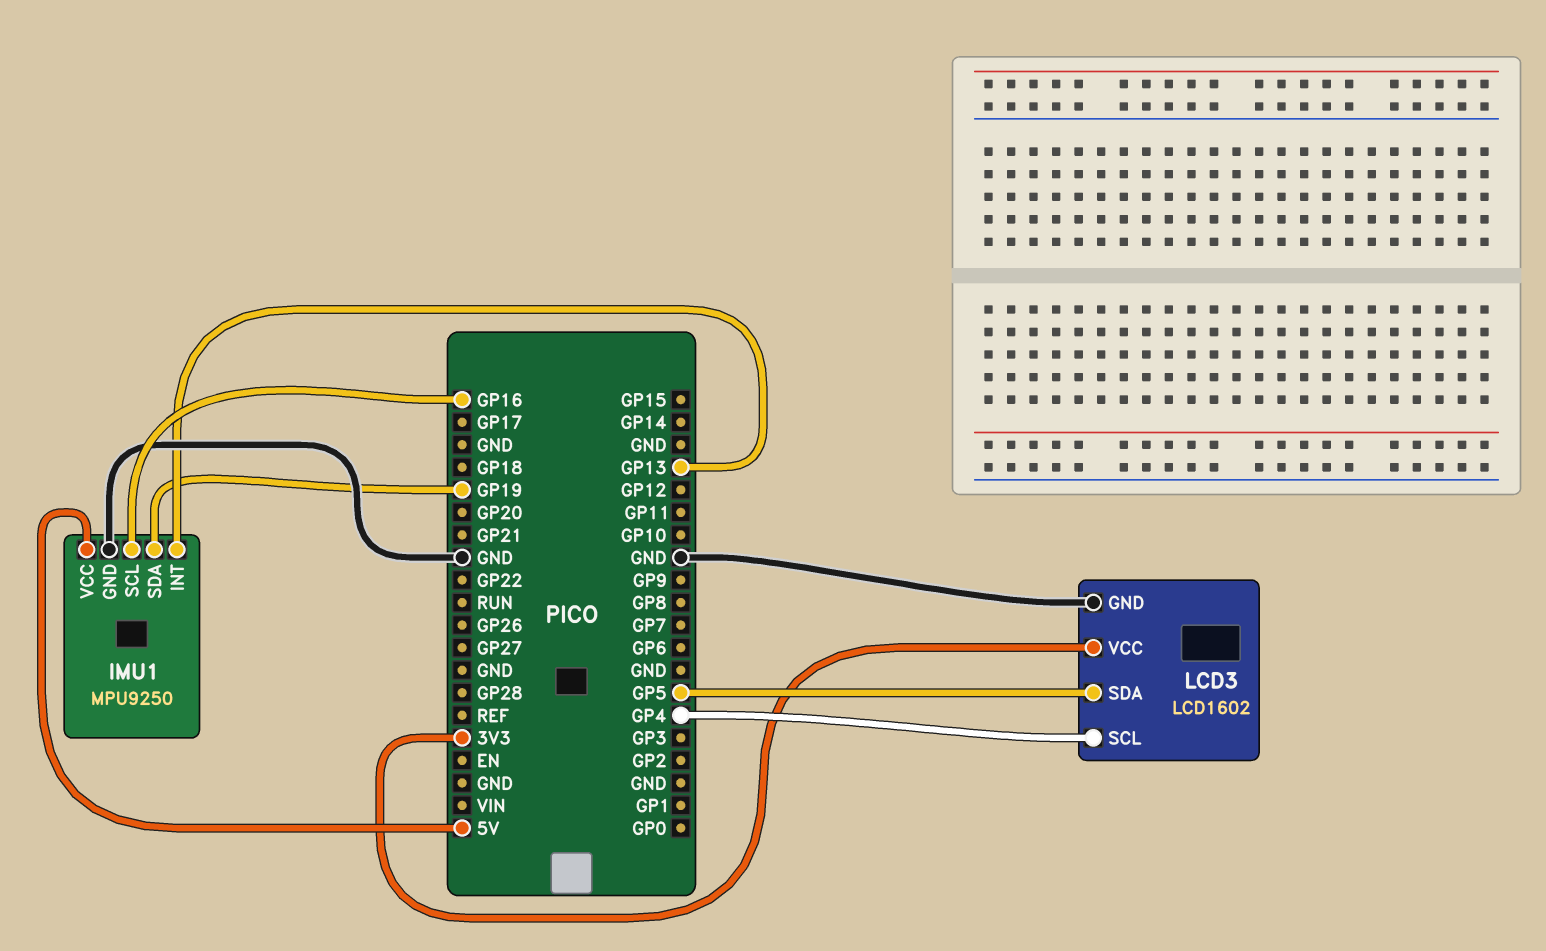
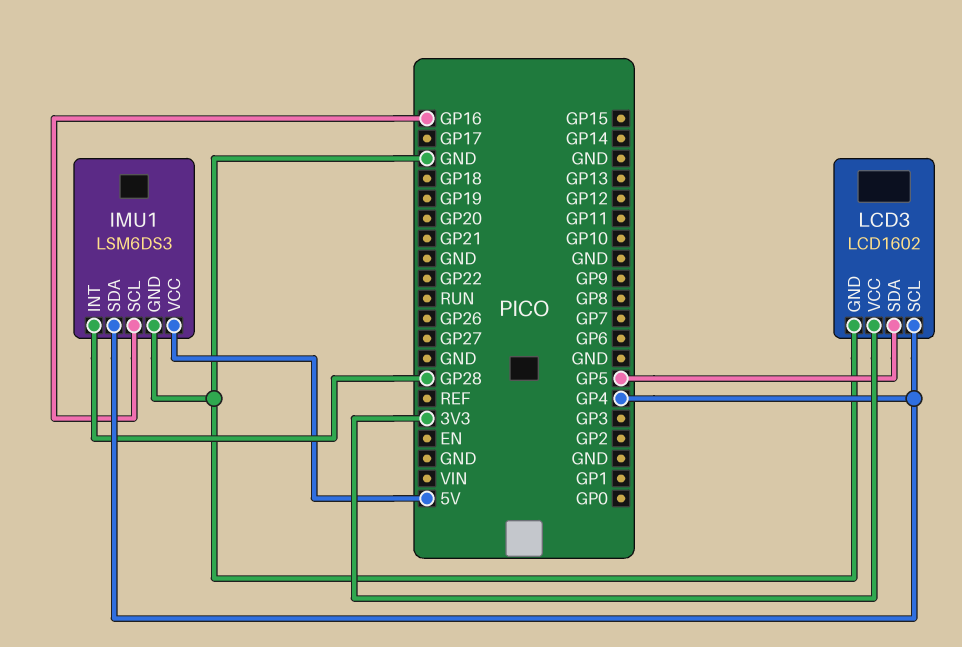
IMU1: MPU9250 -> LSM6DS3
IMU1 pin INT: GP13 -> GP28
IMU1 pin SDA: GP19 -> GP4

